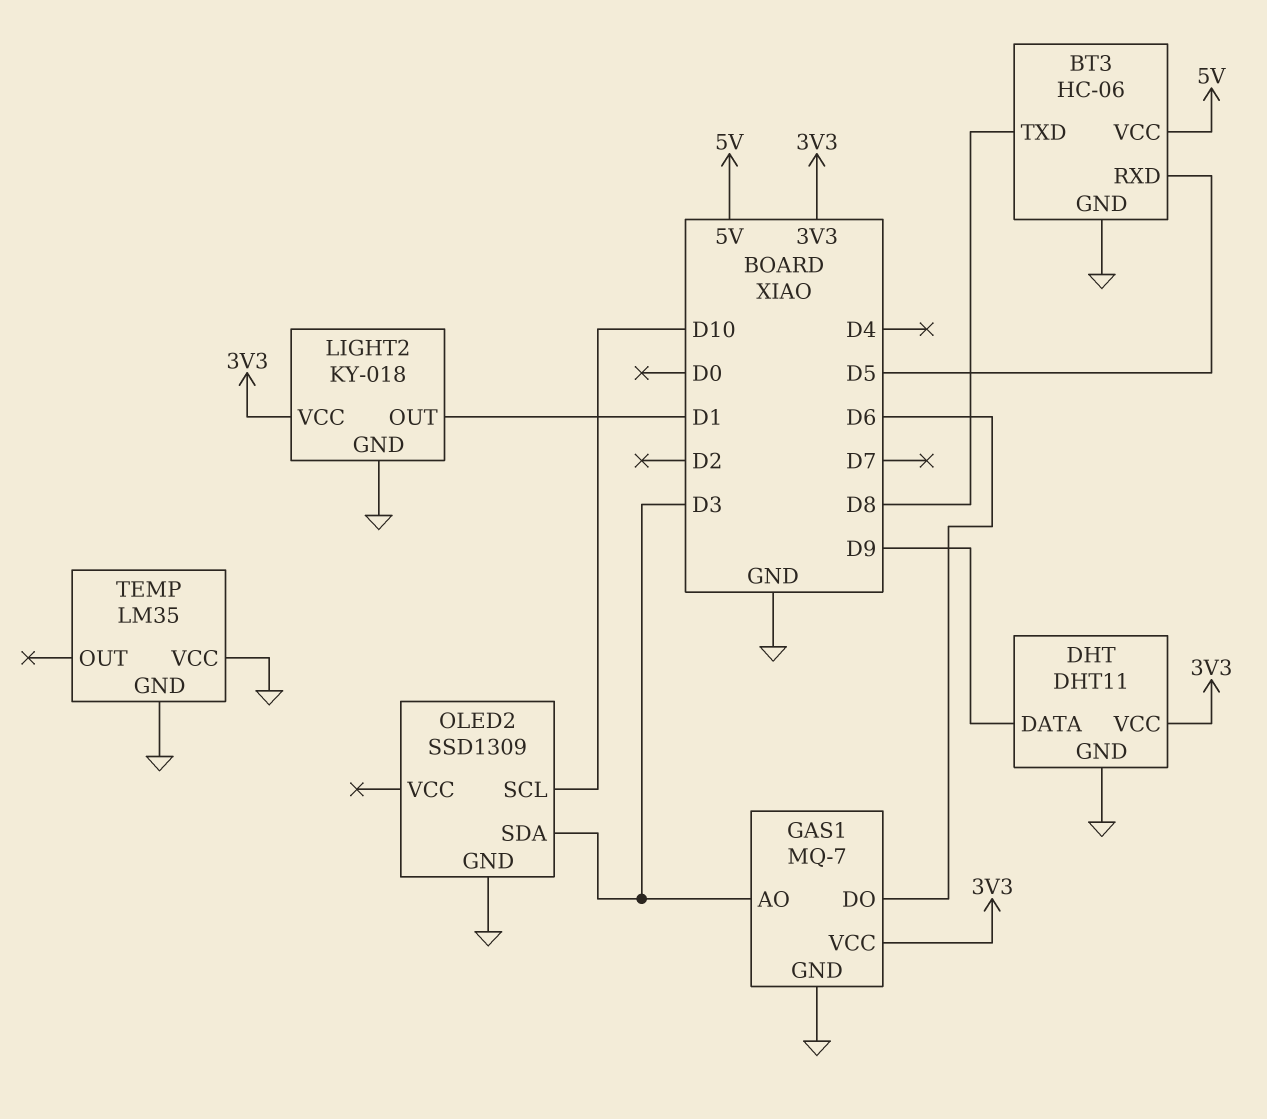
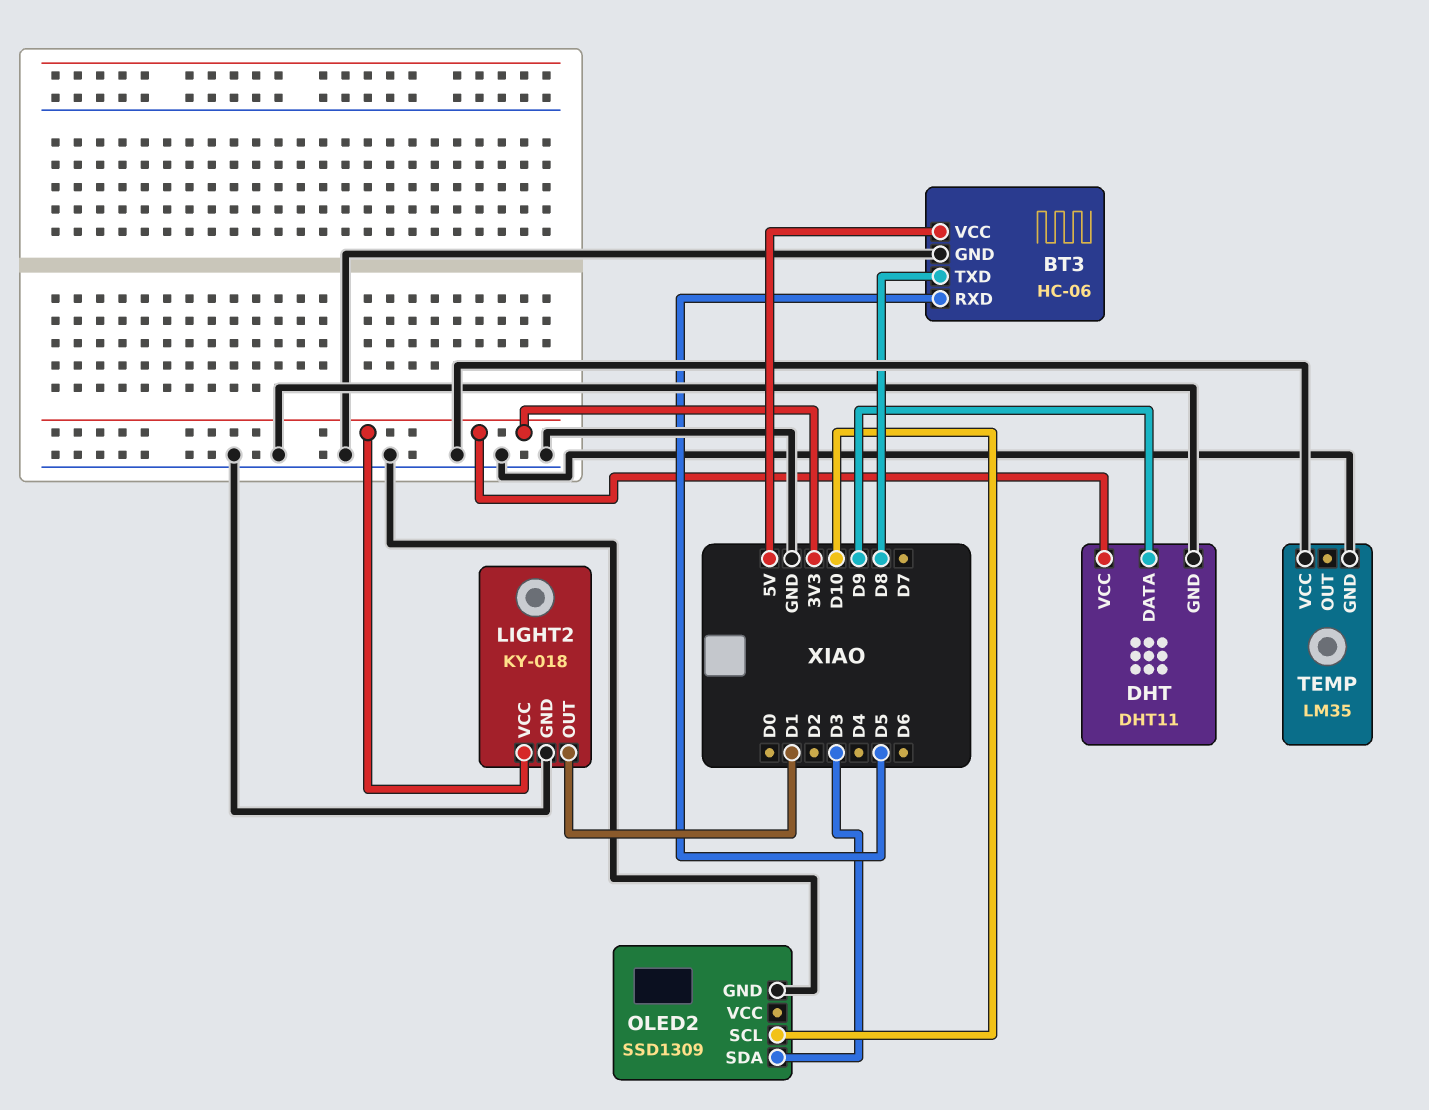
GAS1: MQ-7 -> none
GAS1 pin AO: D3 -> none
GAS1 pin DO: D6 -> none
GAS1 pin GND: GND -> none
GAS1 pin VCC: 3V3 -> none

